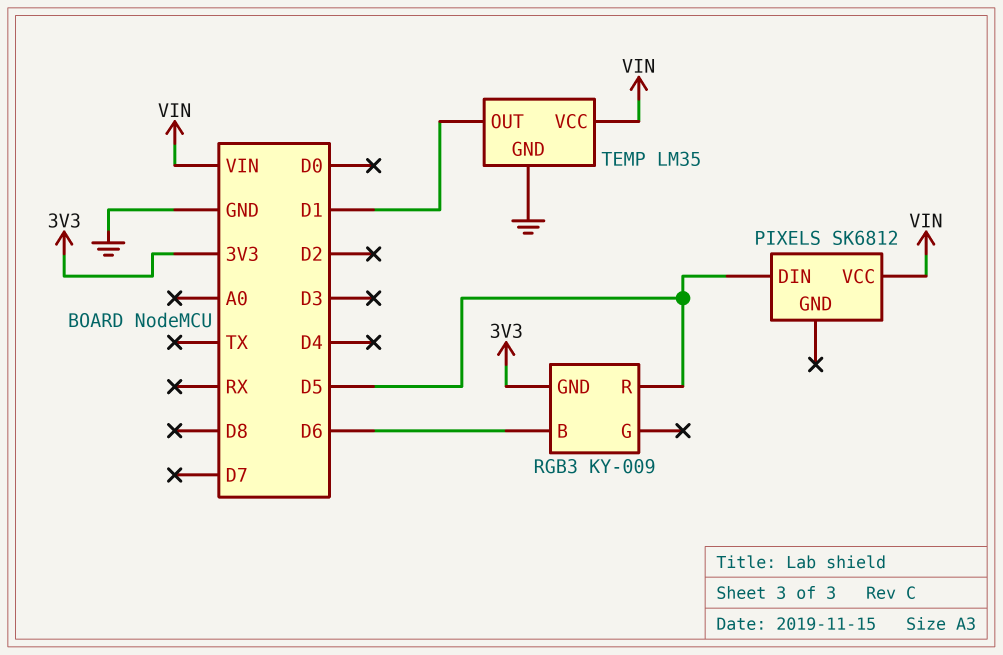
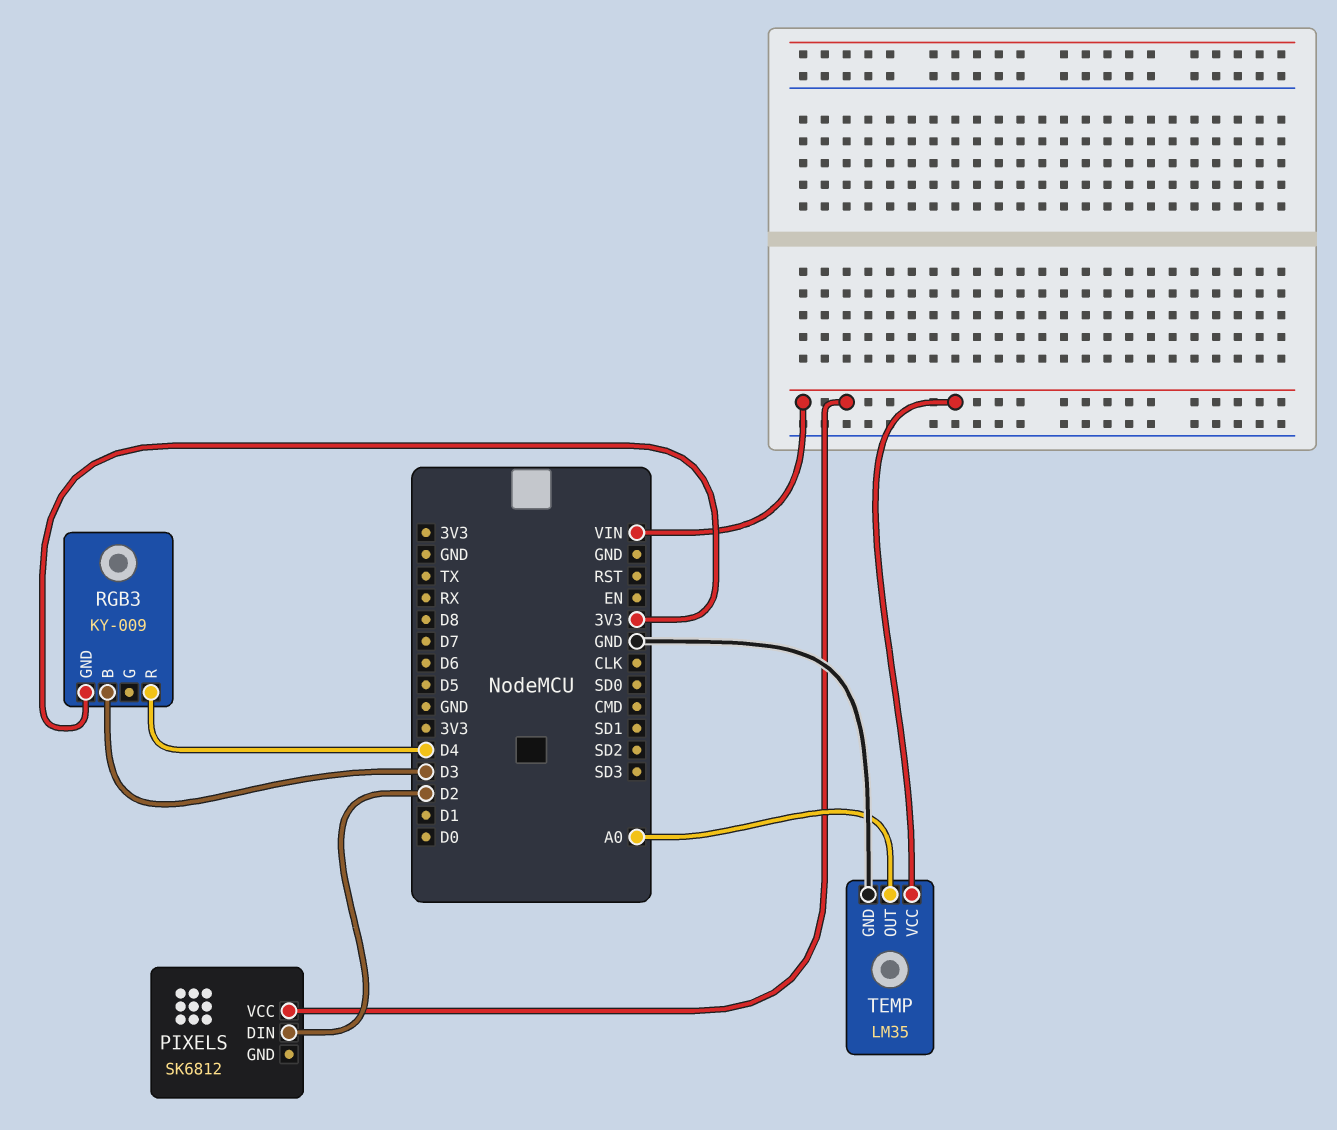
PIXELS pin DIN: D5 -> D2
RGB3 pin B: D6 -> D3
RGB3 pin R: D5 -> D4
TEMP pin OUT: D1 -> A0

